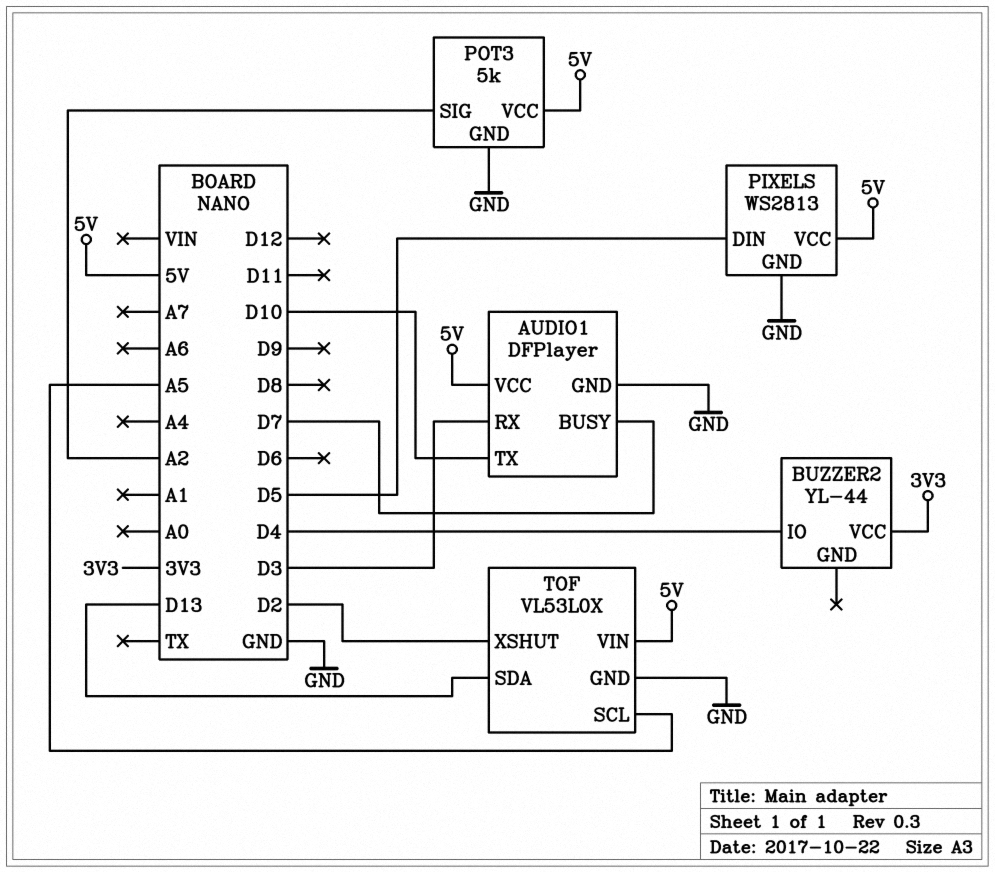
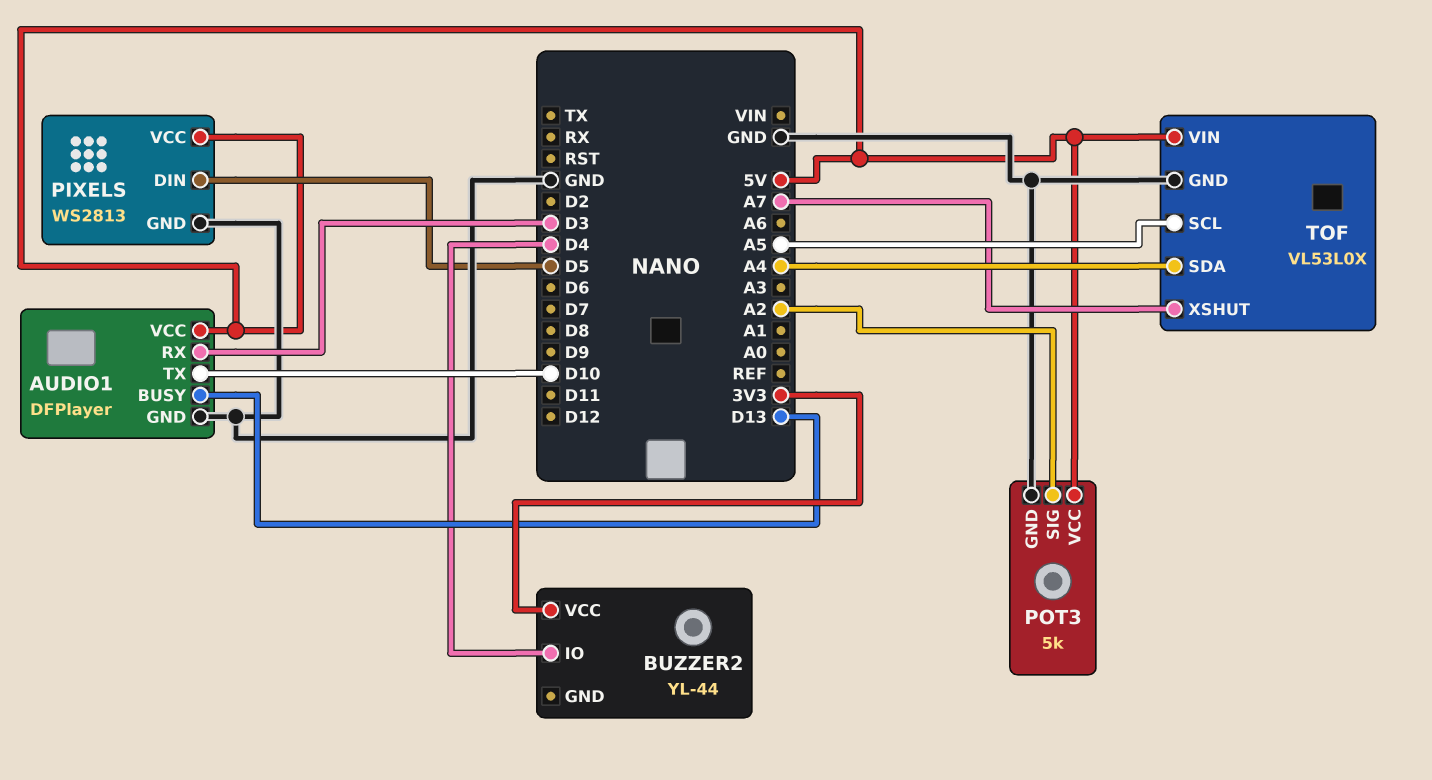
AUDIO1 pin BUSY: D7 -> D13
TOF pin SDA: D13 -> A4
TOF pin XSHUT: D2 -> A7

